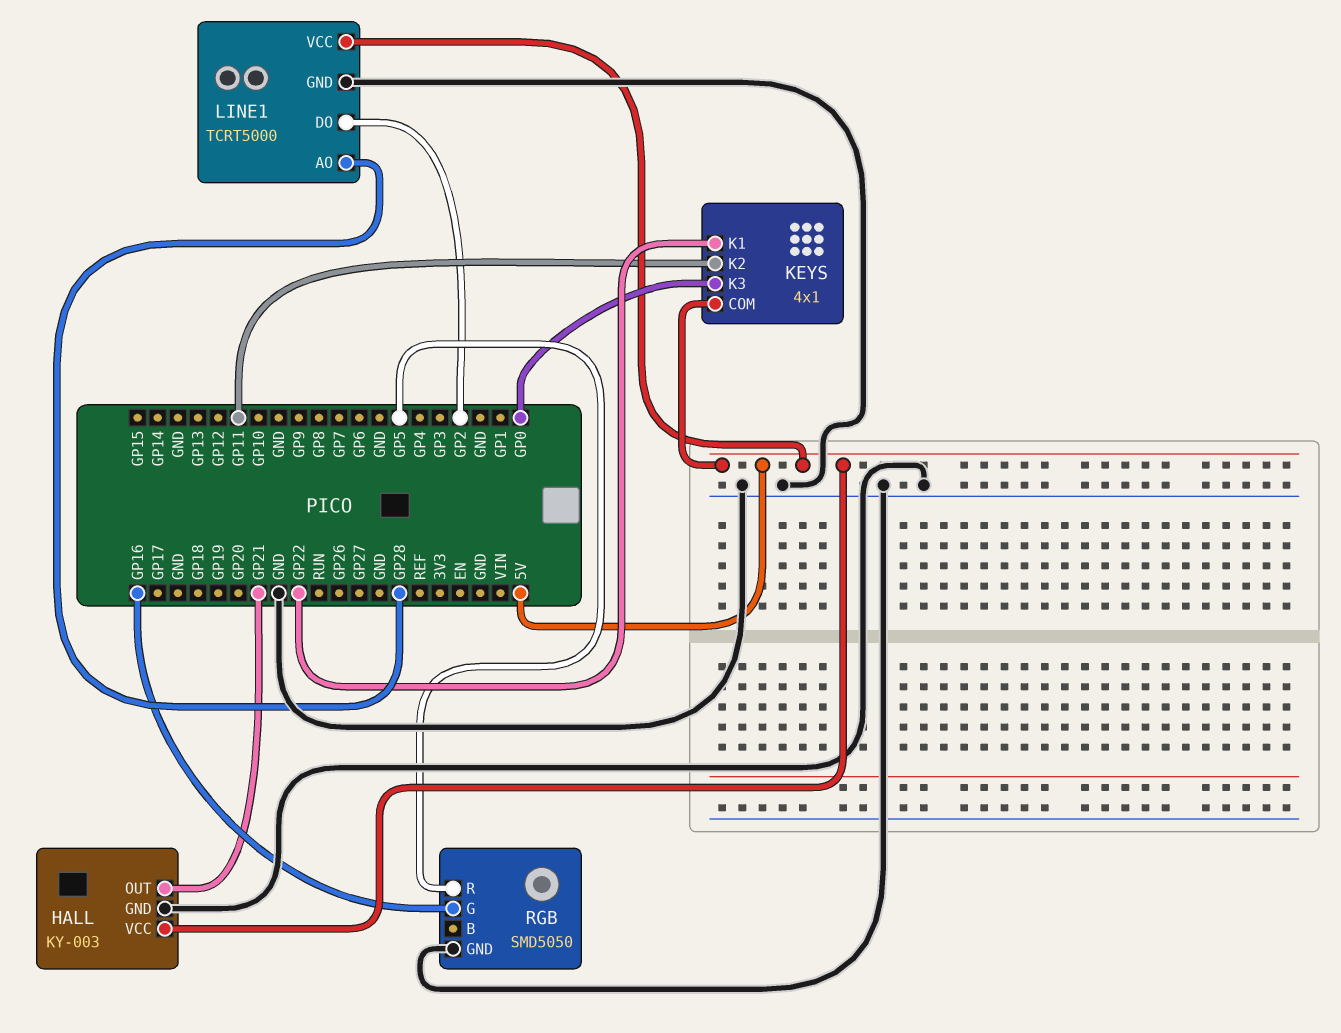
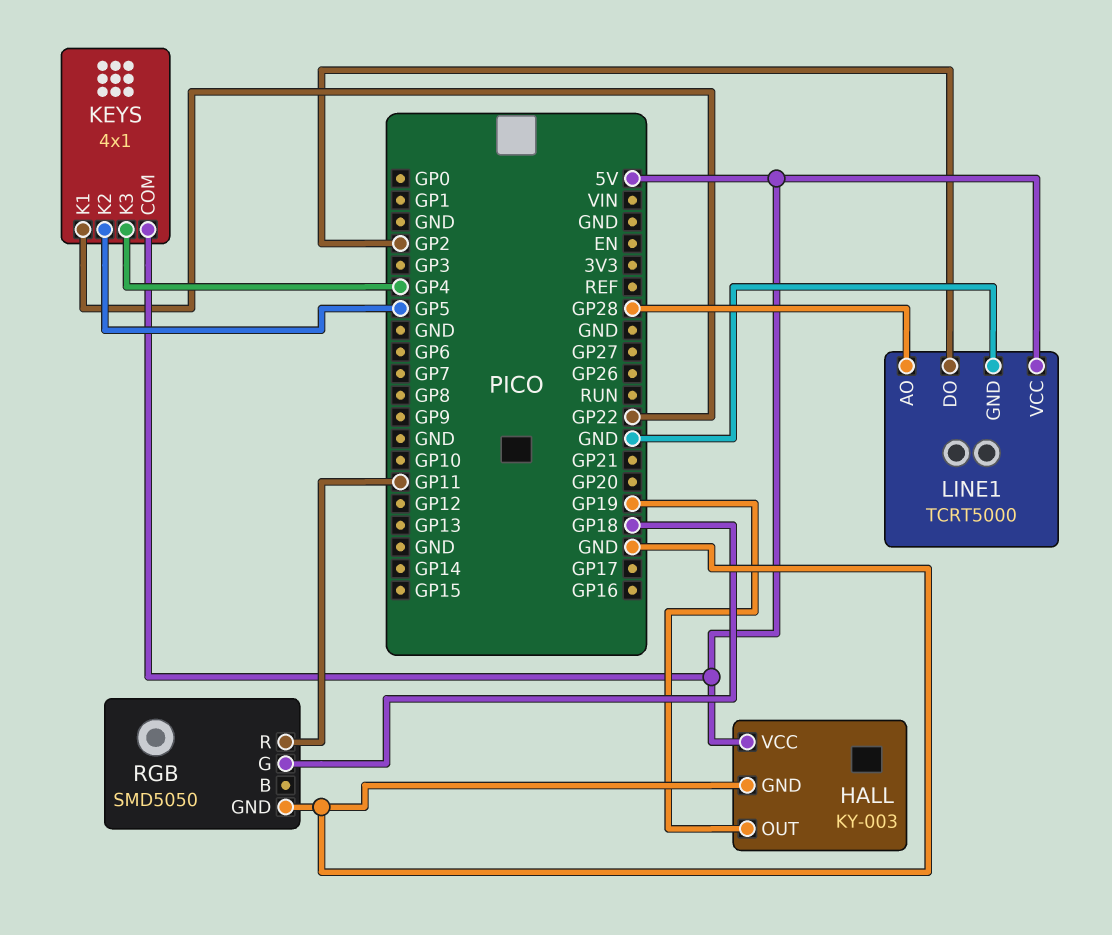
HALL pin OUT: GP21 -> GP19
KEYS pin K2: GP11 -> GP5
KEYS pin K3: GP0 -> GP4
RGB pin G: GP16 -> GP18
RGB pin R: GP5 -> GP11

